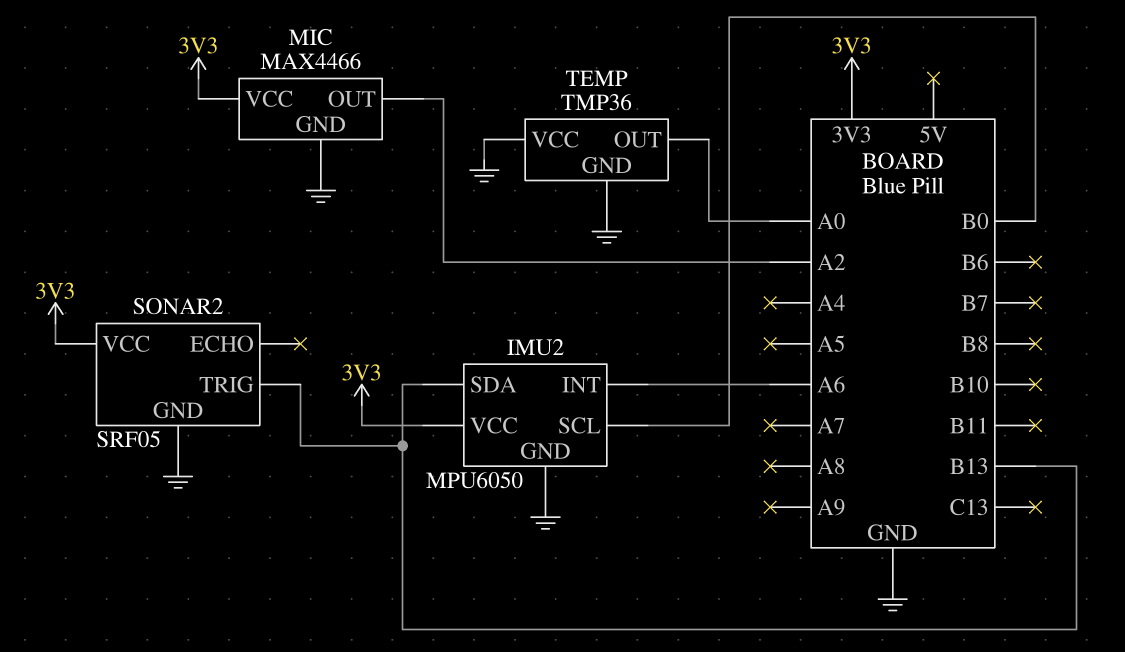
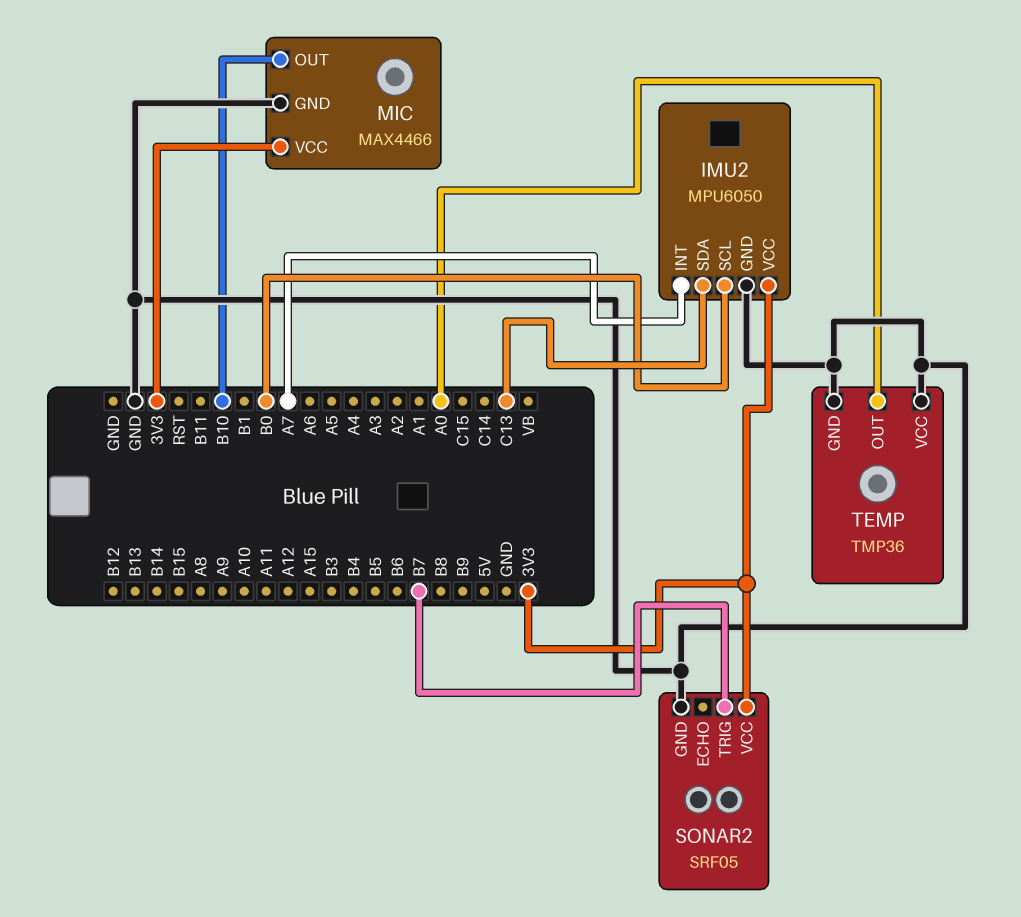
IMU2 pin INT: A6 -> A7
IMU2 pin SDA: B13 -> C13
MIC pin OUT: A2 -> B10
SONAR2 pin TRIG: B13 -> B7

